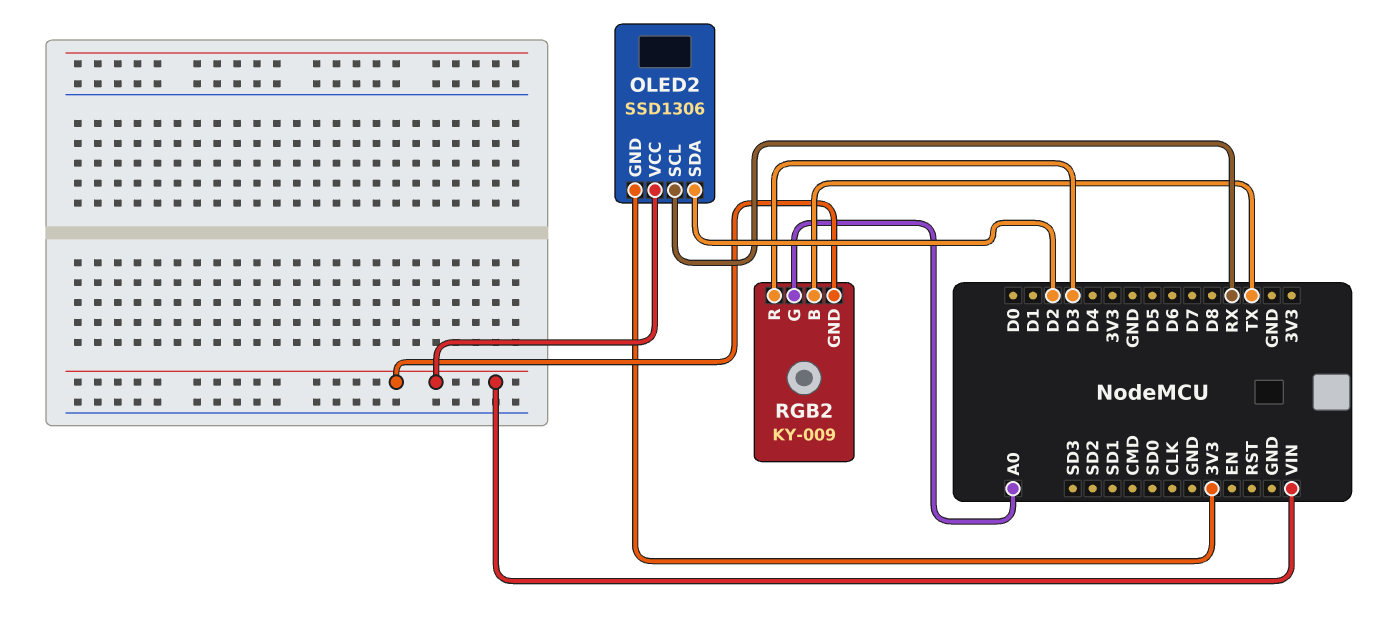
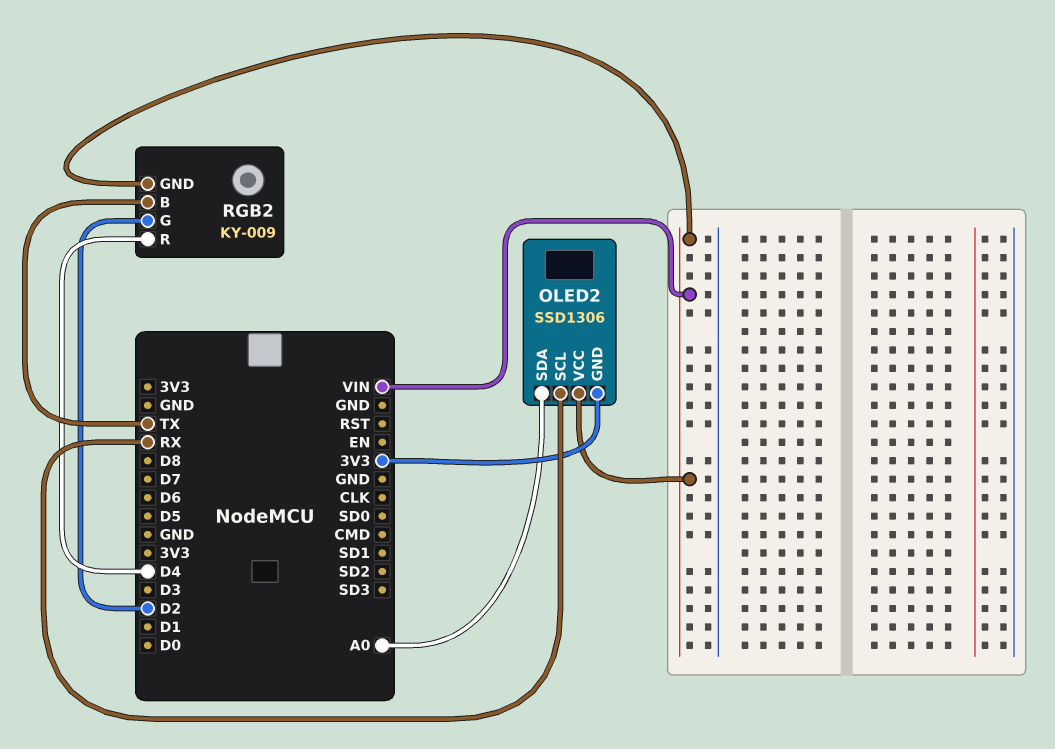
OLED2 pin SDA: D2 -> A0
RGB2 pin G: A0 -> D2
RGB2 pin R: D3 -> D4

